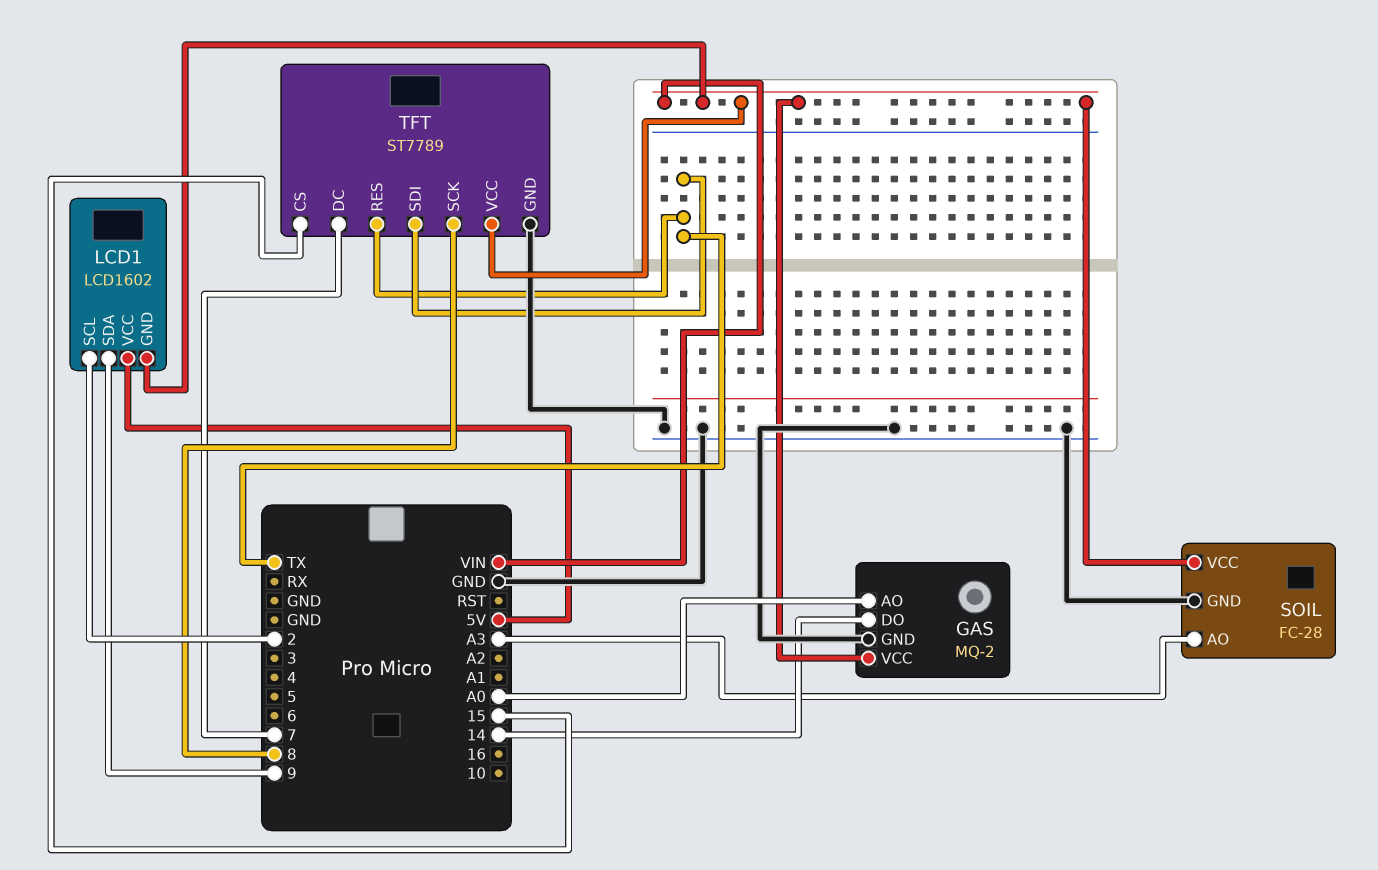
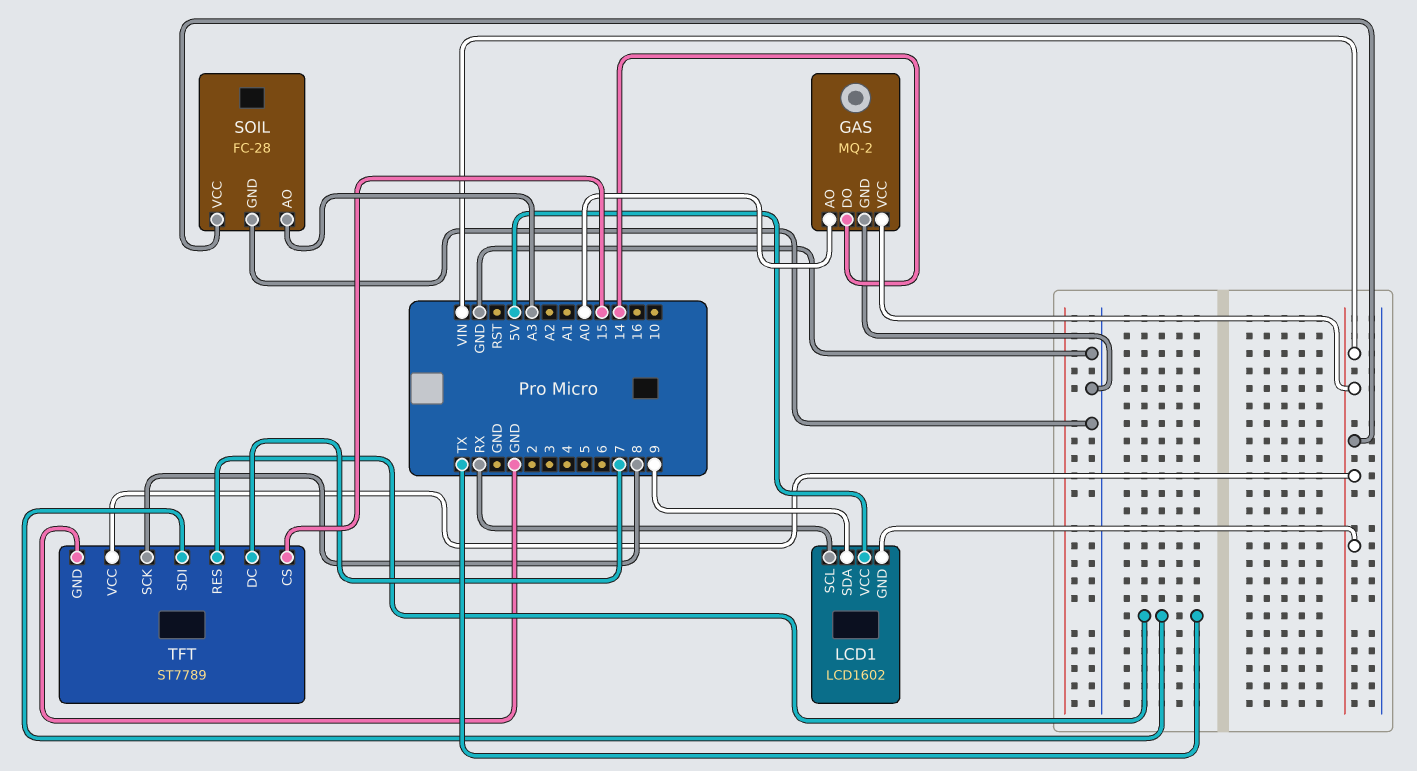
LCD1 pin SCL: 2 -> RX

